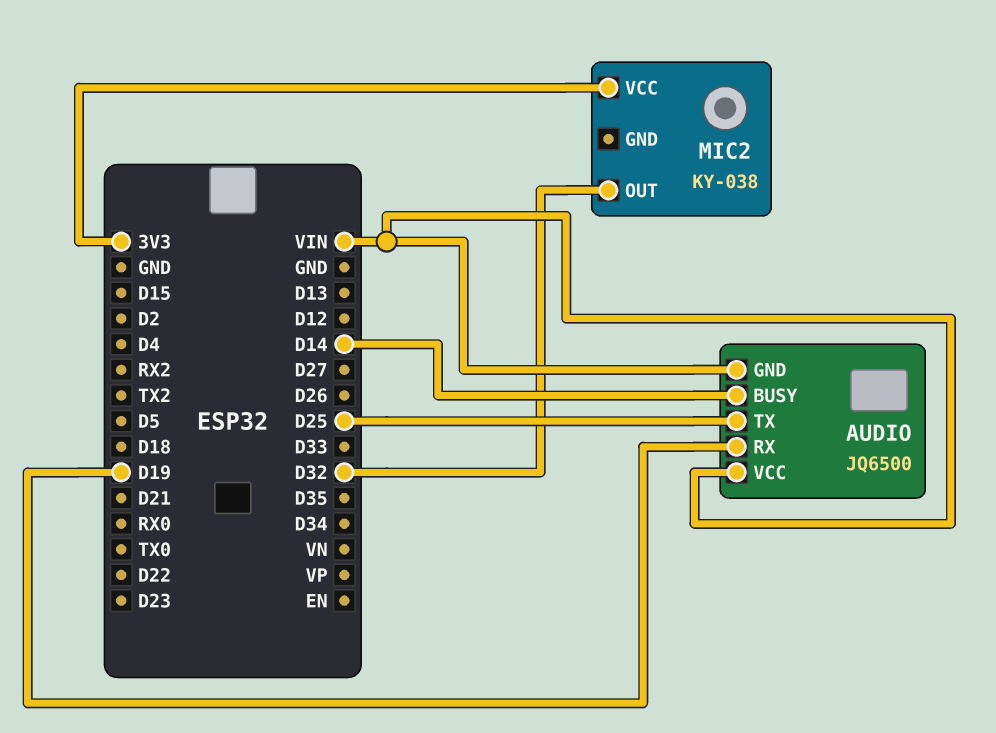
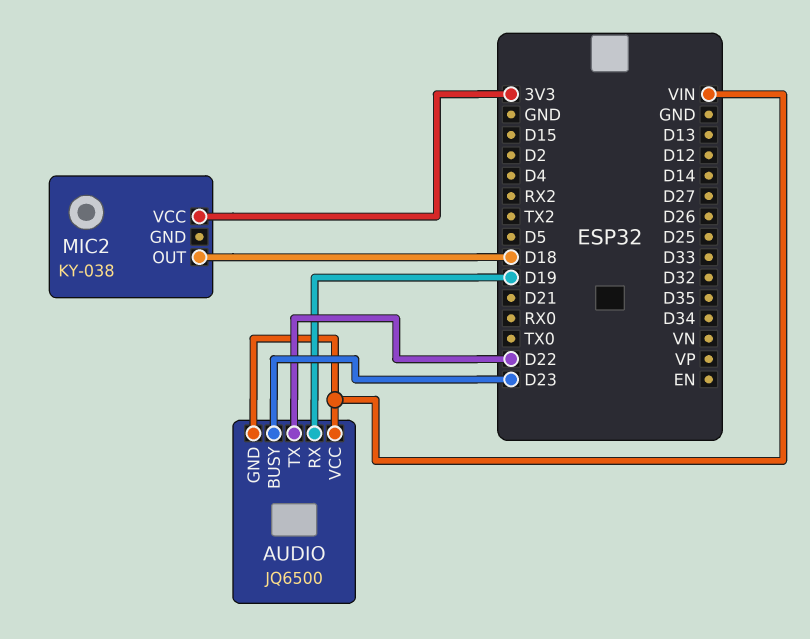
AUDIO pin BUSY: D14 -> D23
AUDIO pin TX: D25 -> D22
MIC2 pin OUT: D32 -> D18

